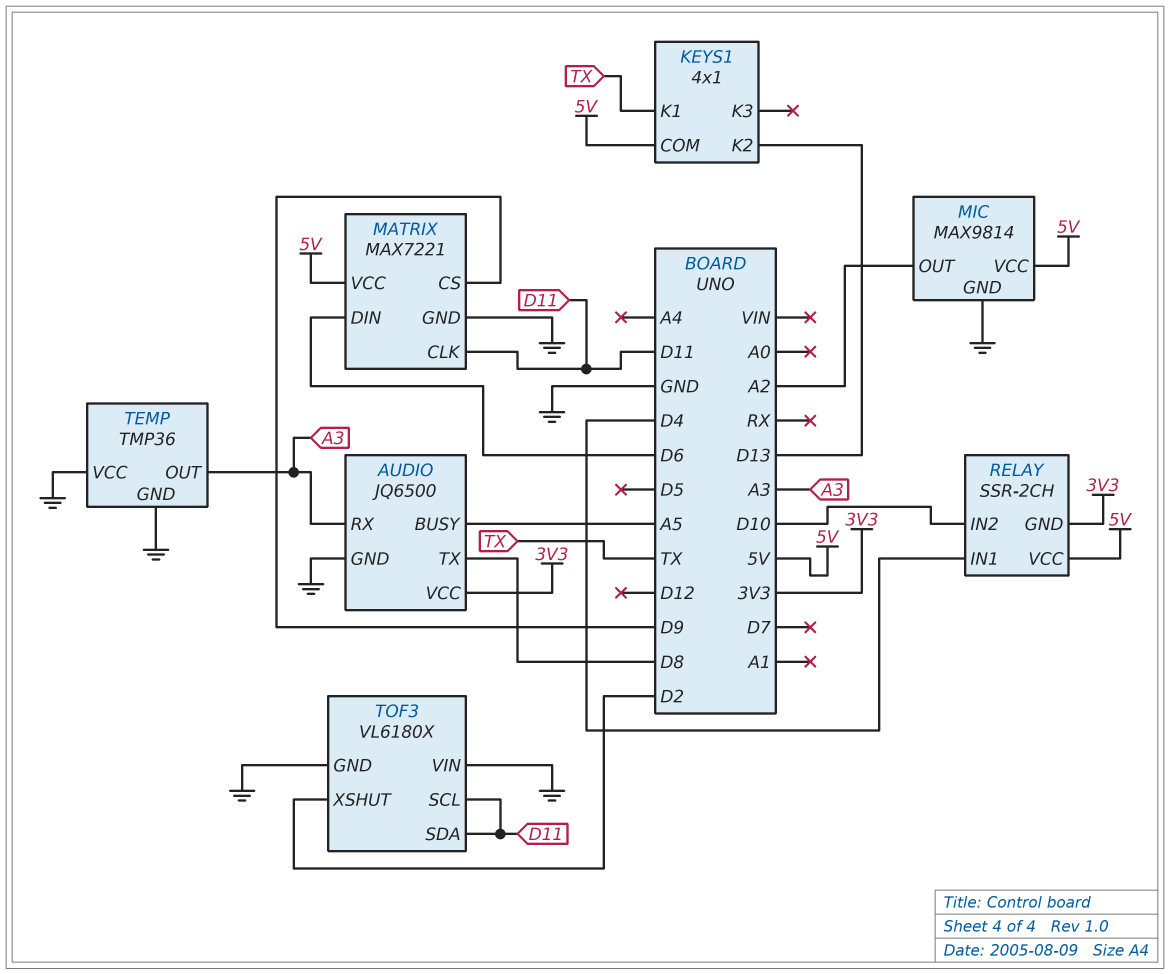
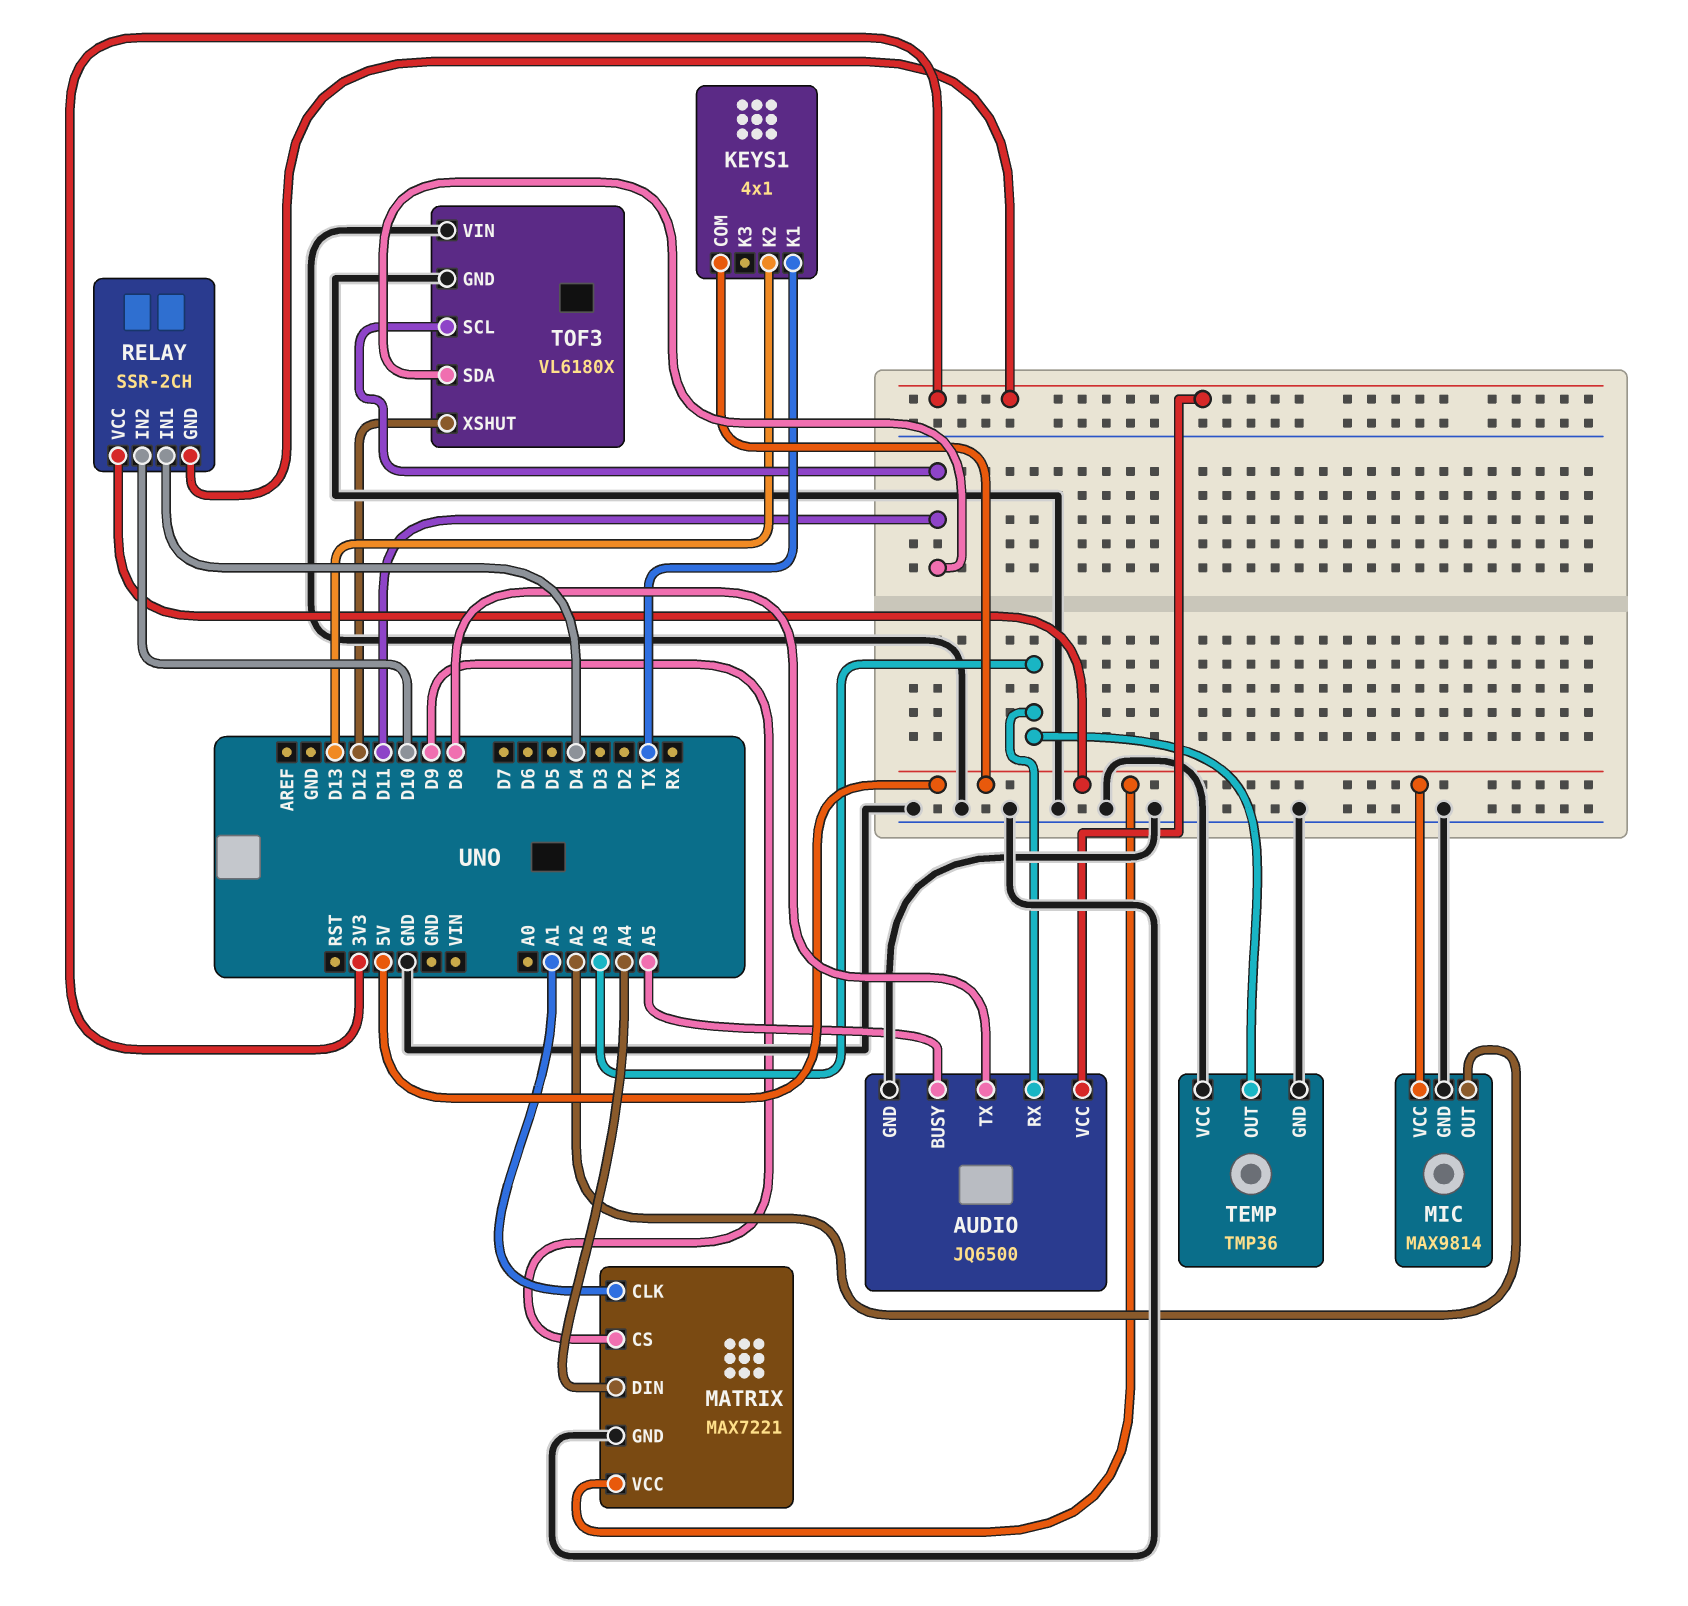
MATRIX pin CLK: D11 -> A1
MATRIX pin DIN: D6 -> A4
TOF3 pin XSHUT: D2 -> D12

